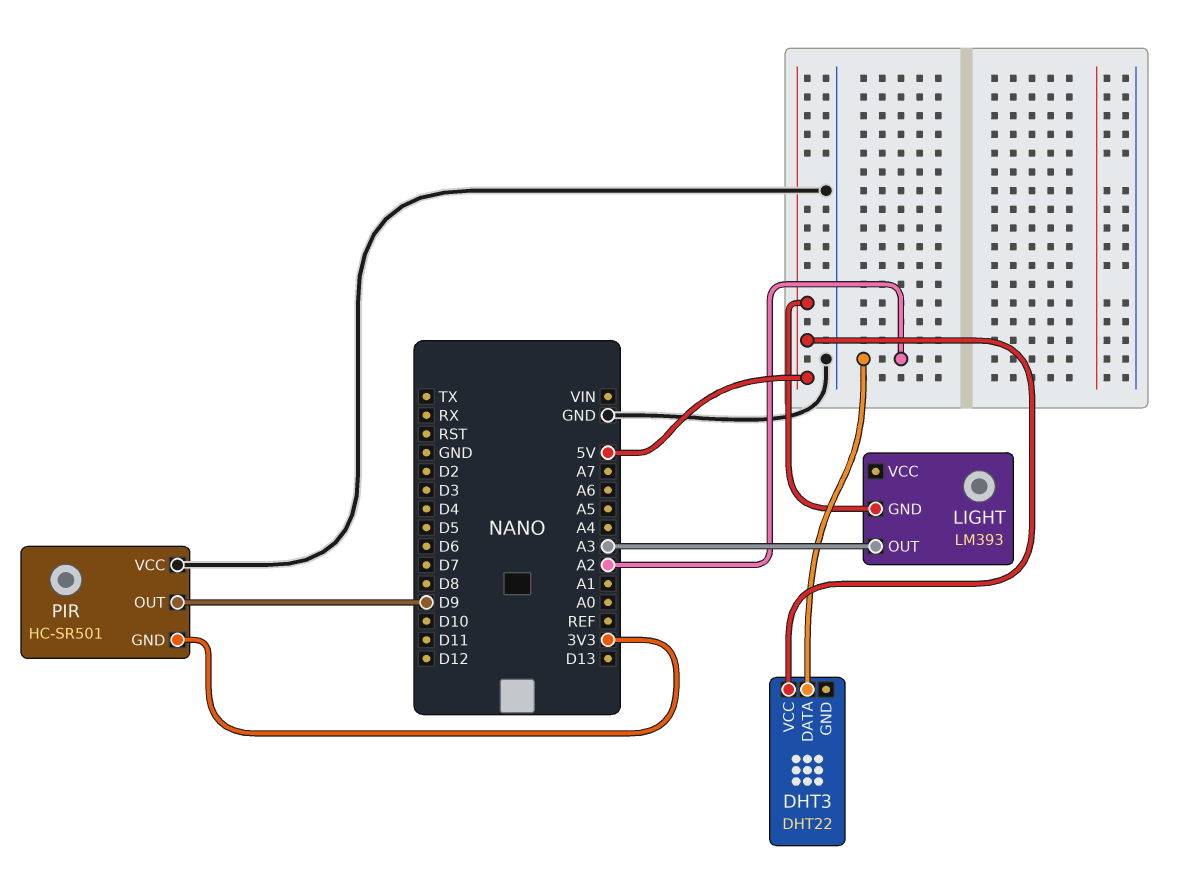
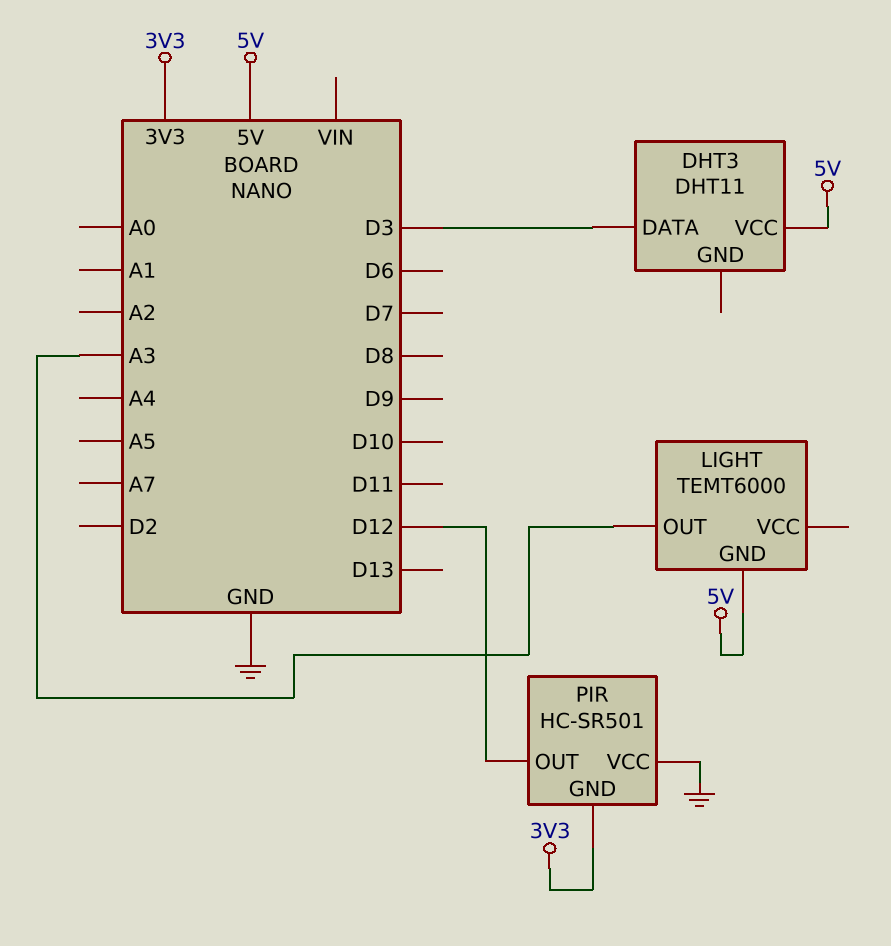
DHT3: DHT22 -> DHT11
DHT3 pin DATA: A2 -> D3
LIGHT: LM393 -> TEMT6000
PIR pin OUT: D9 -> D12

